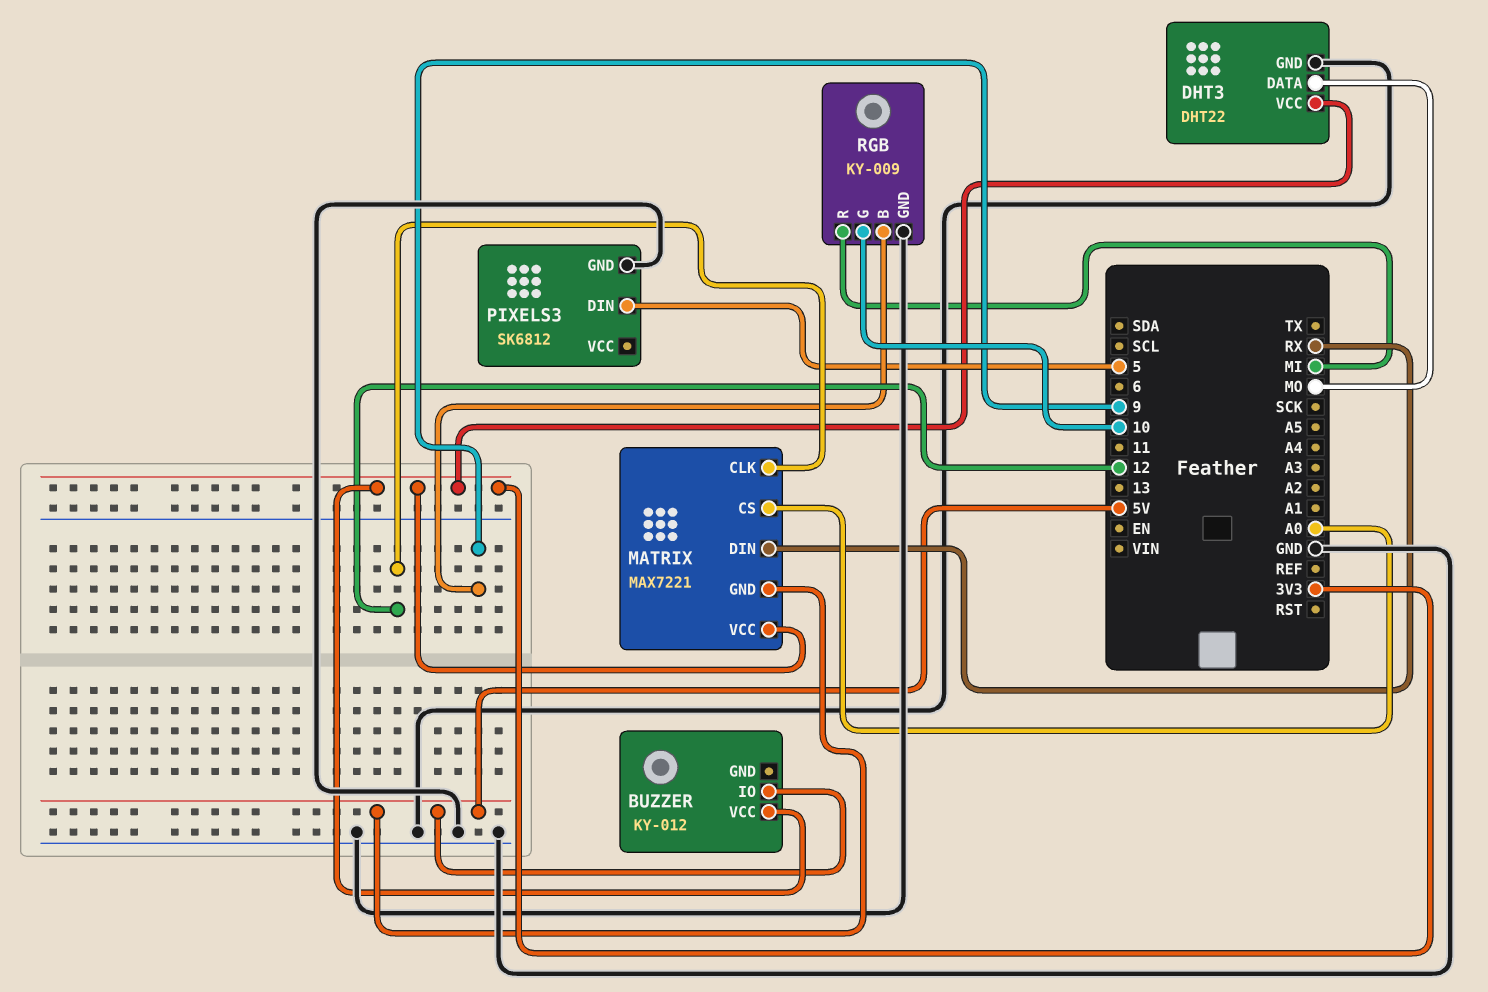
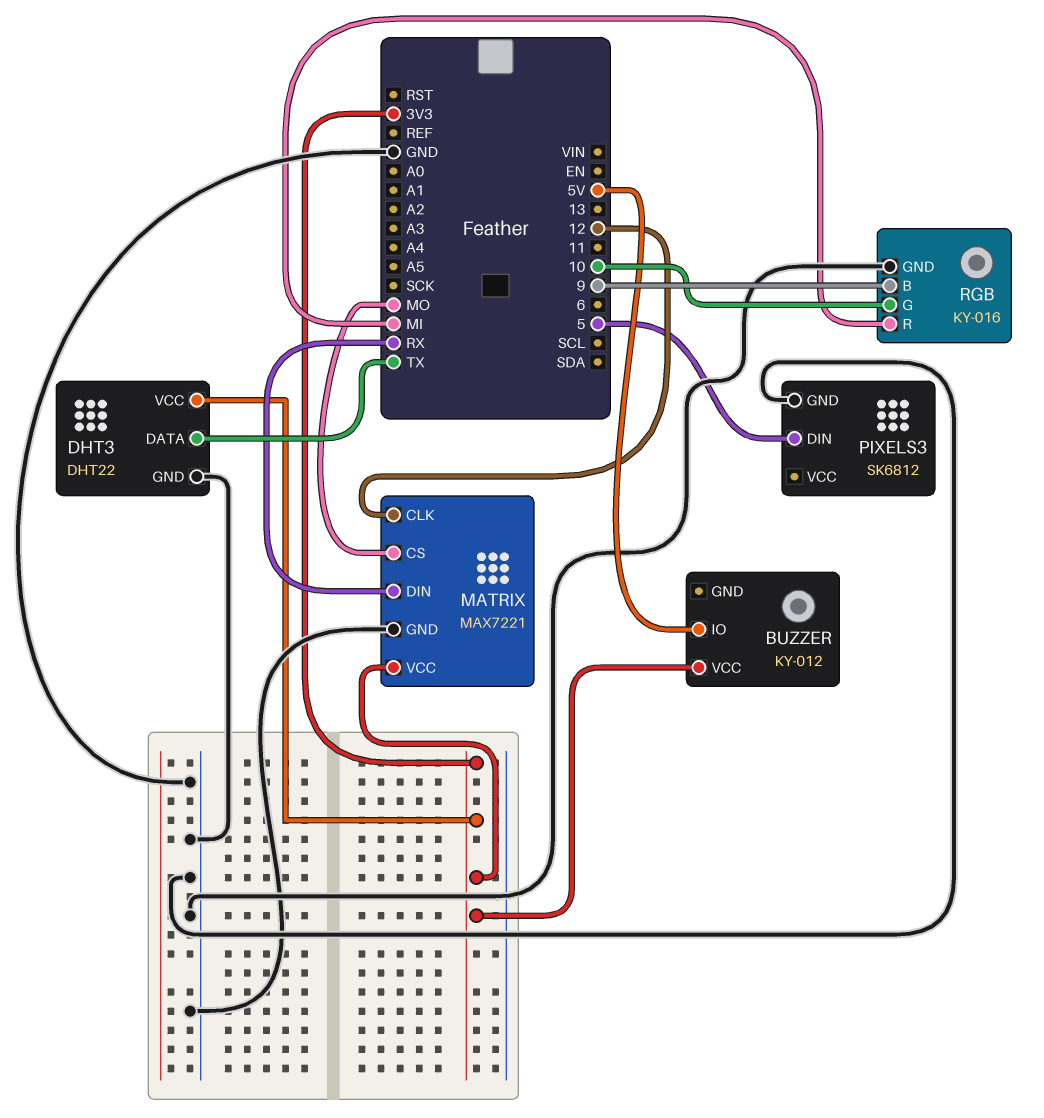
DHT3 pin DATA: MO -> TX
MATRIX pin CS: A0 -> MO
MATRIX pin GND: 5V -> GND
RGB: KY-009 -> KY-016

